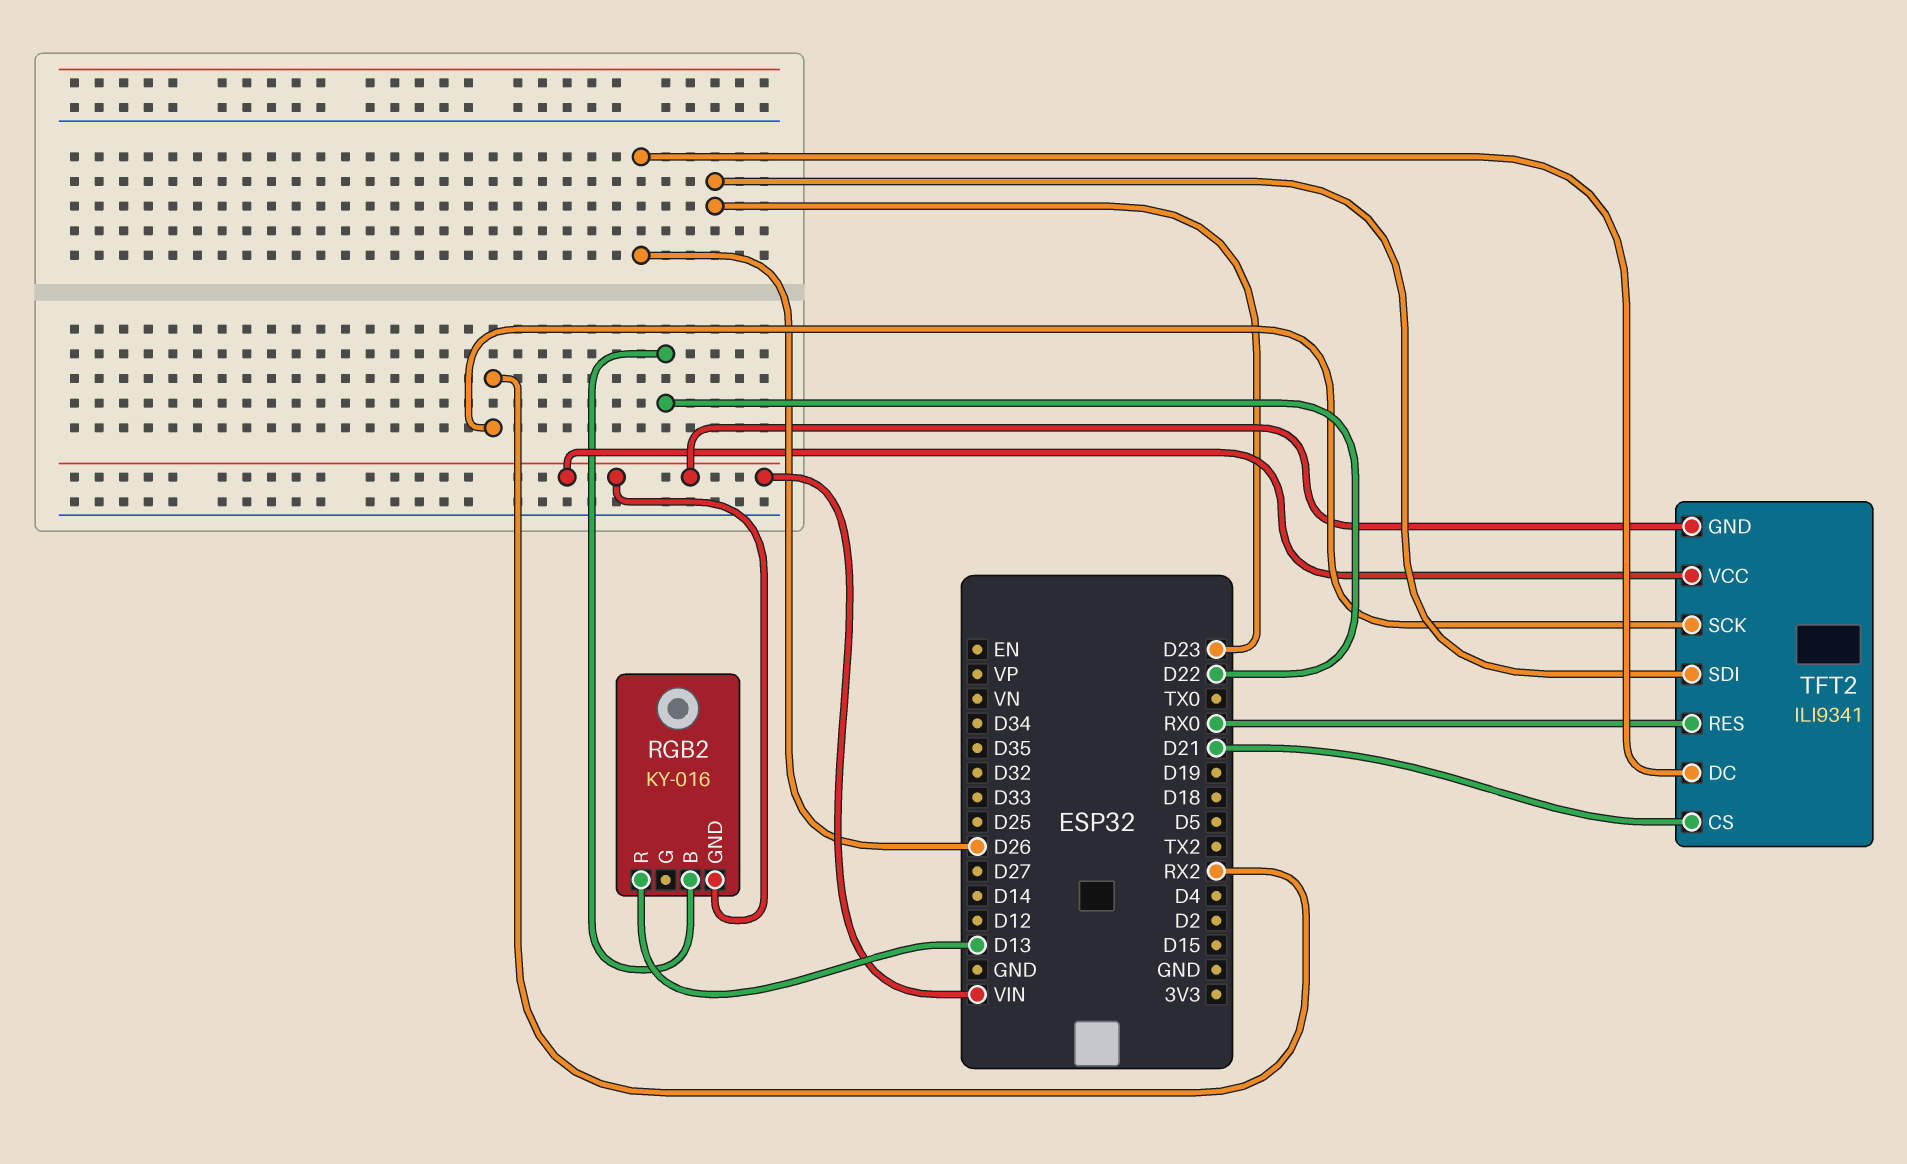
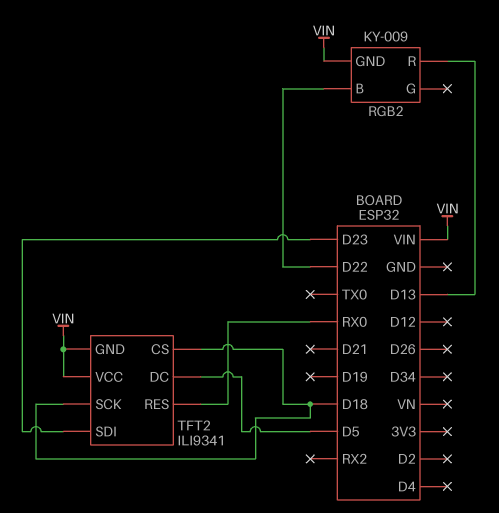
RGB2: KY-016 -> KY-009
TFT2 pin CS: D21 -> D18
TFT2 pin DC: D26 -> D5
TFT2 pin SCK: RX2 -> D18

